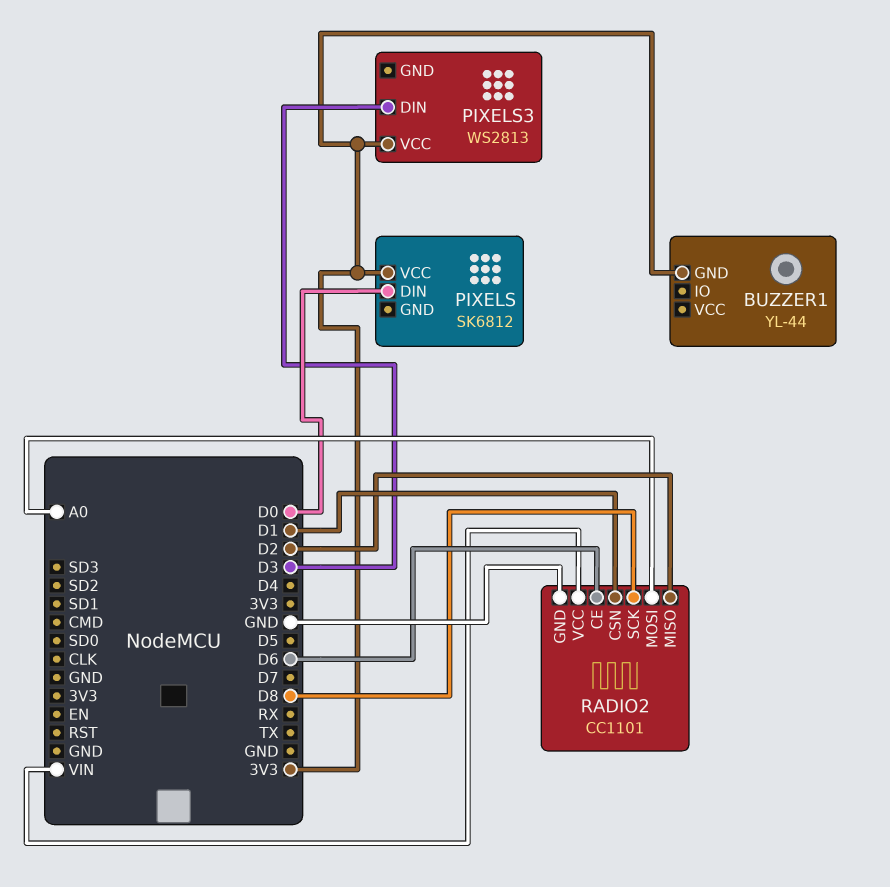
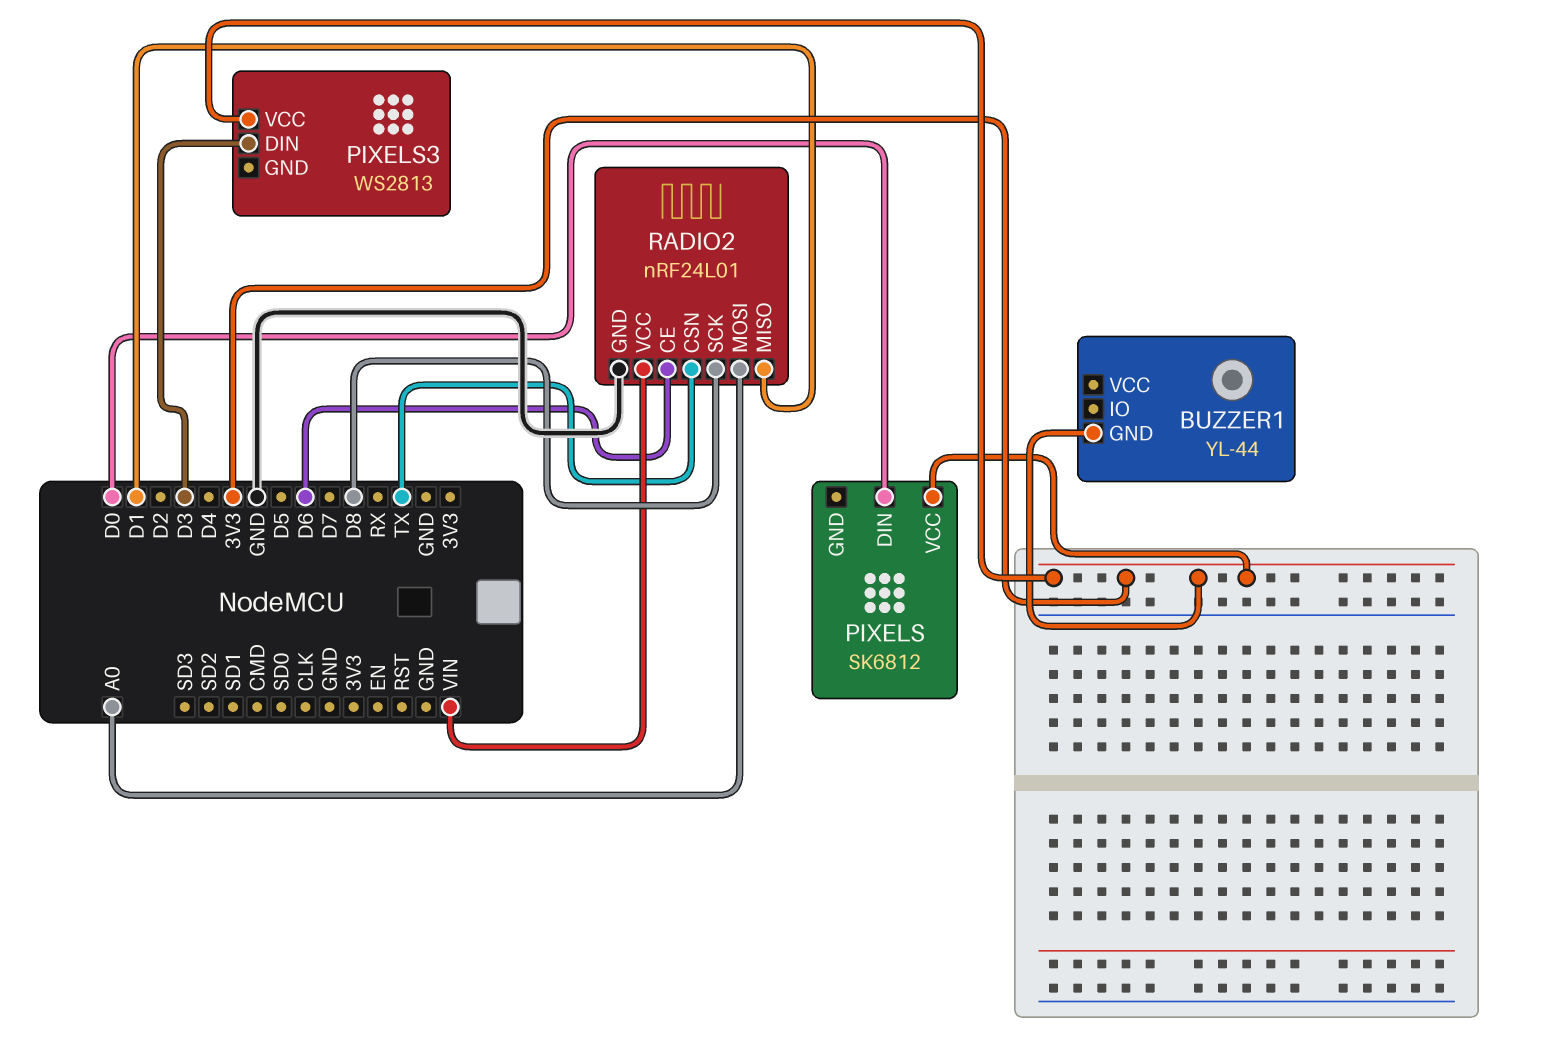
RADIO2: CC1101 -> nRF24L01
RADIO2 pin CSN: D1 -> TX
RADIO2 pin MISO: D2 -> D1

